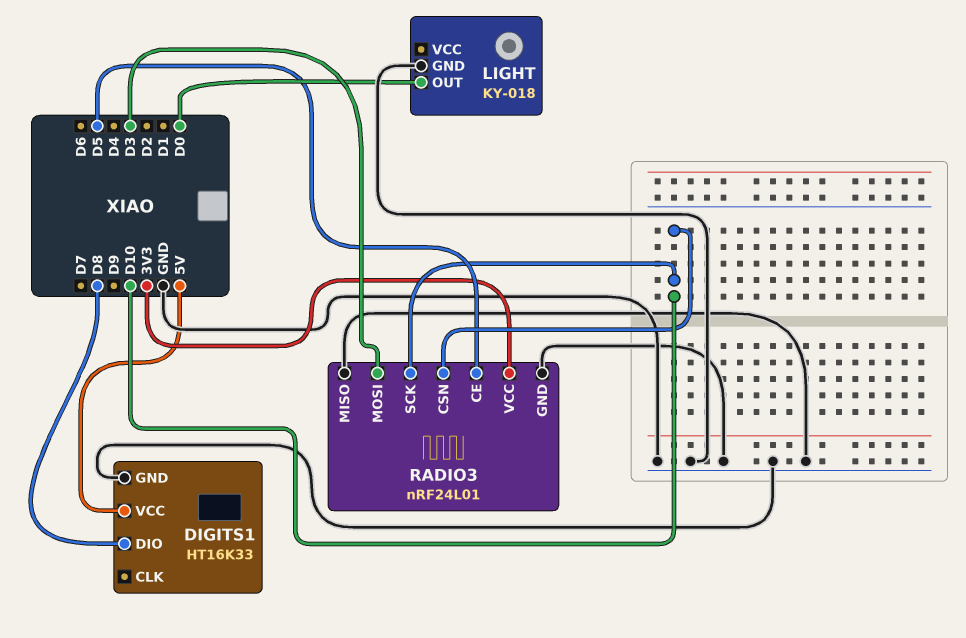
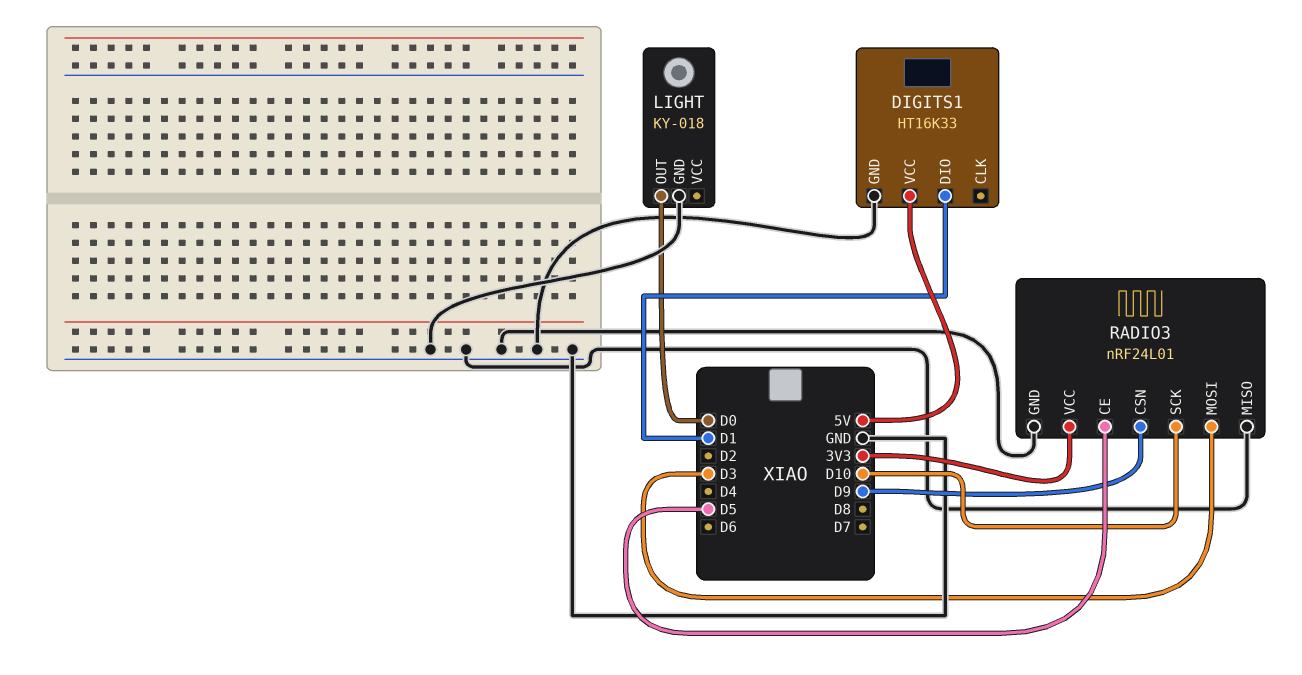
DIGITS1 pin DIO: D8 -> D1
RADIO3 pin CSN: D10 -> D9

